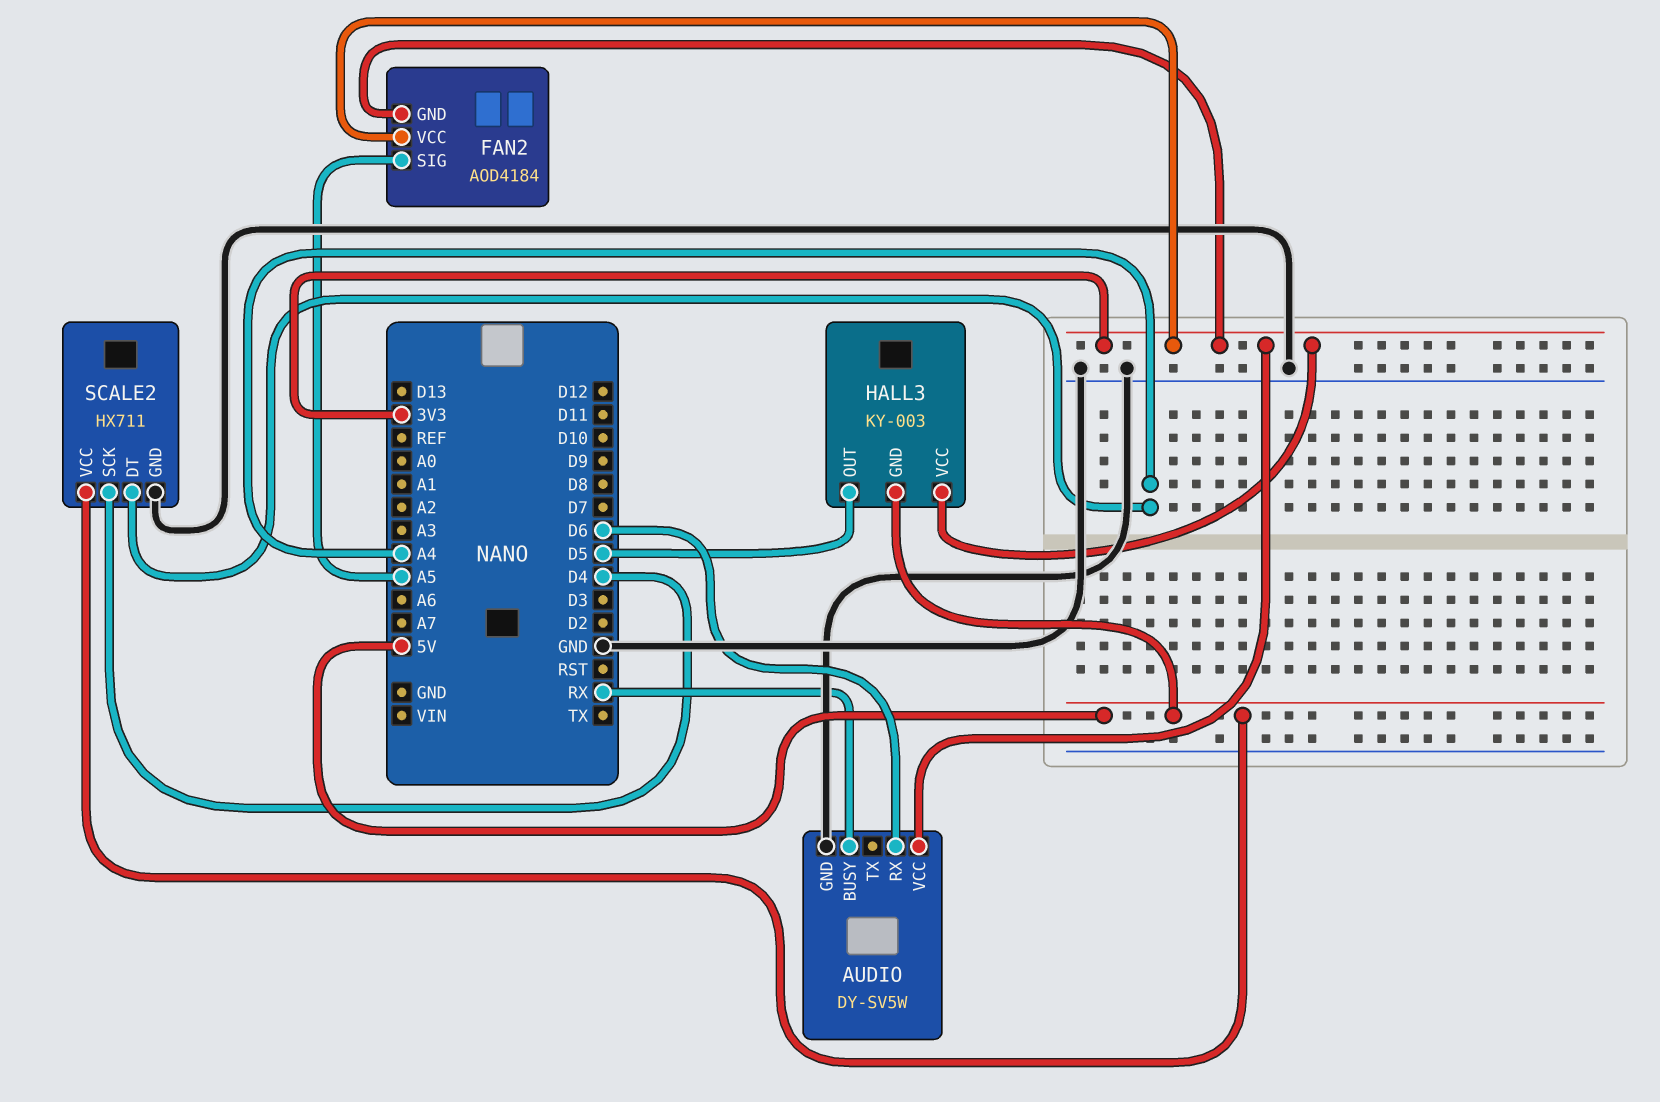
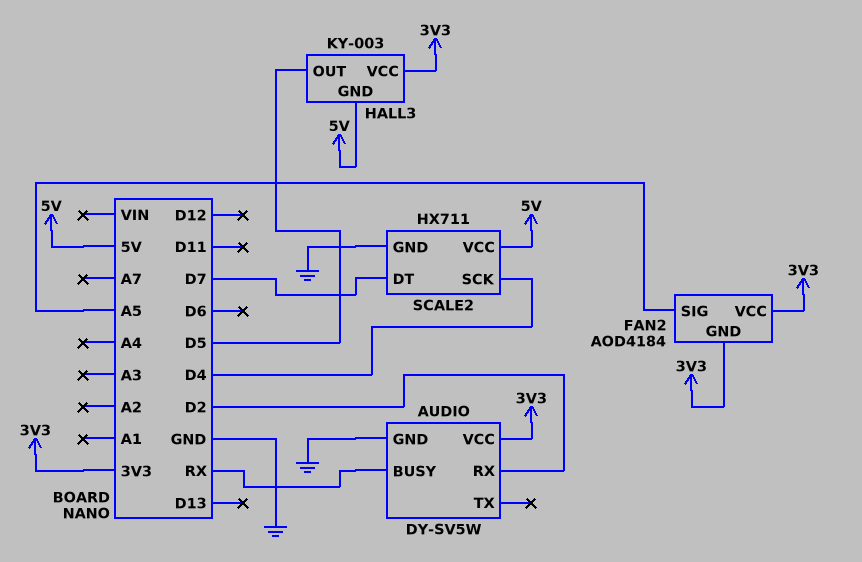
AUDIO pin RX: D6 -> D2
SCALE2 pin DT: A4 -> D7

